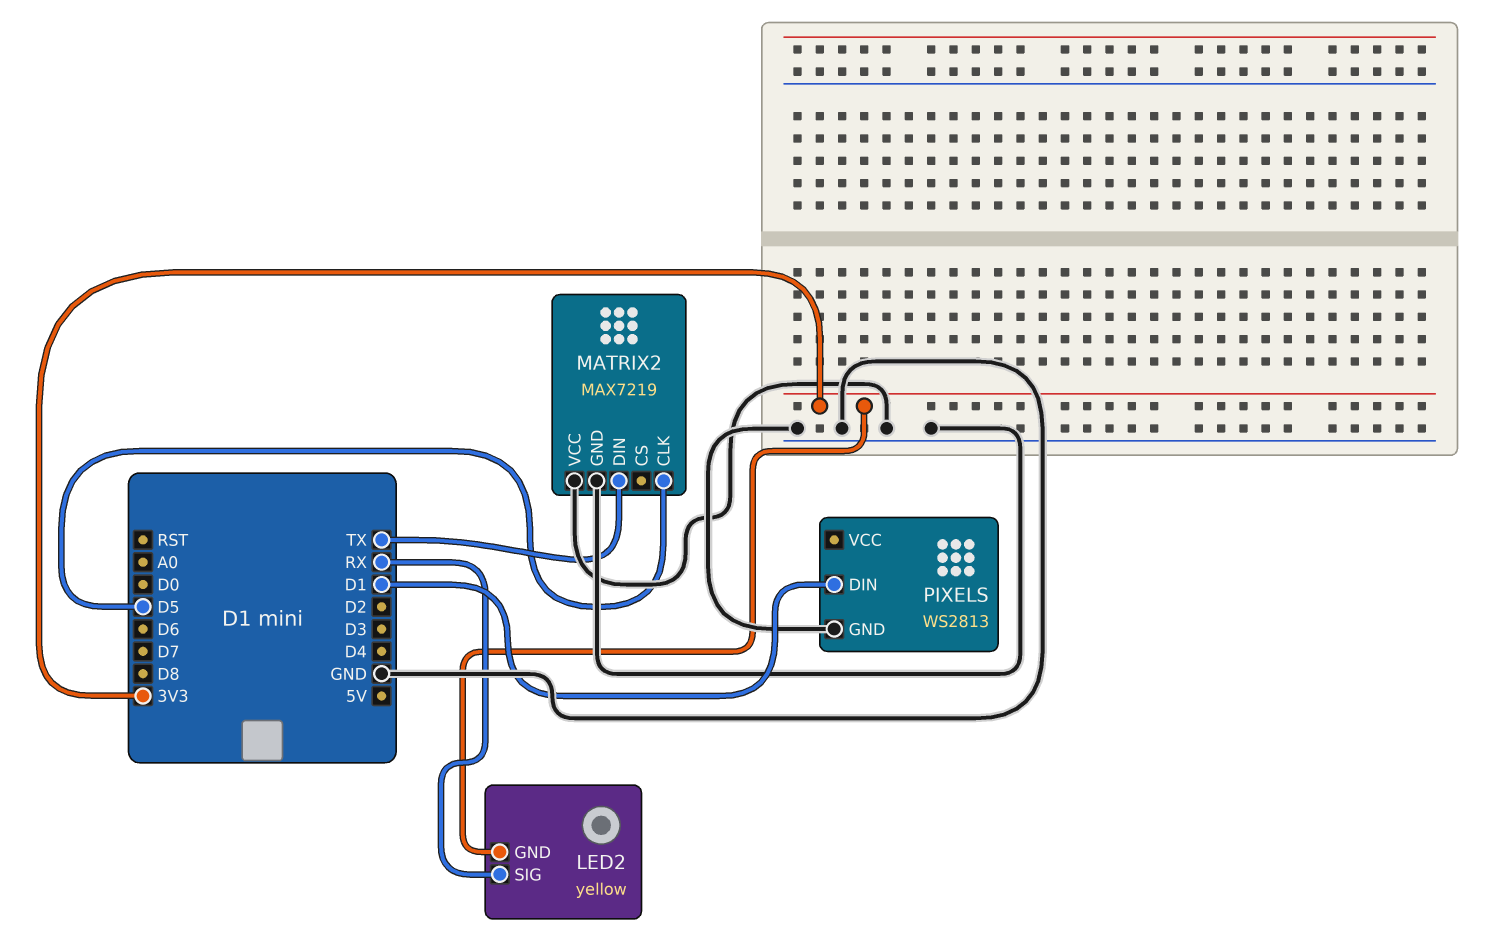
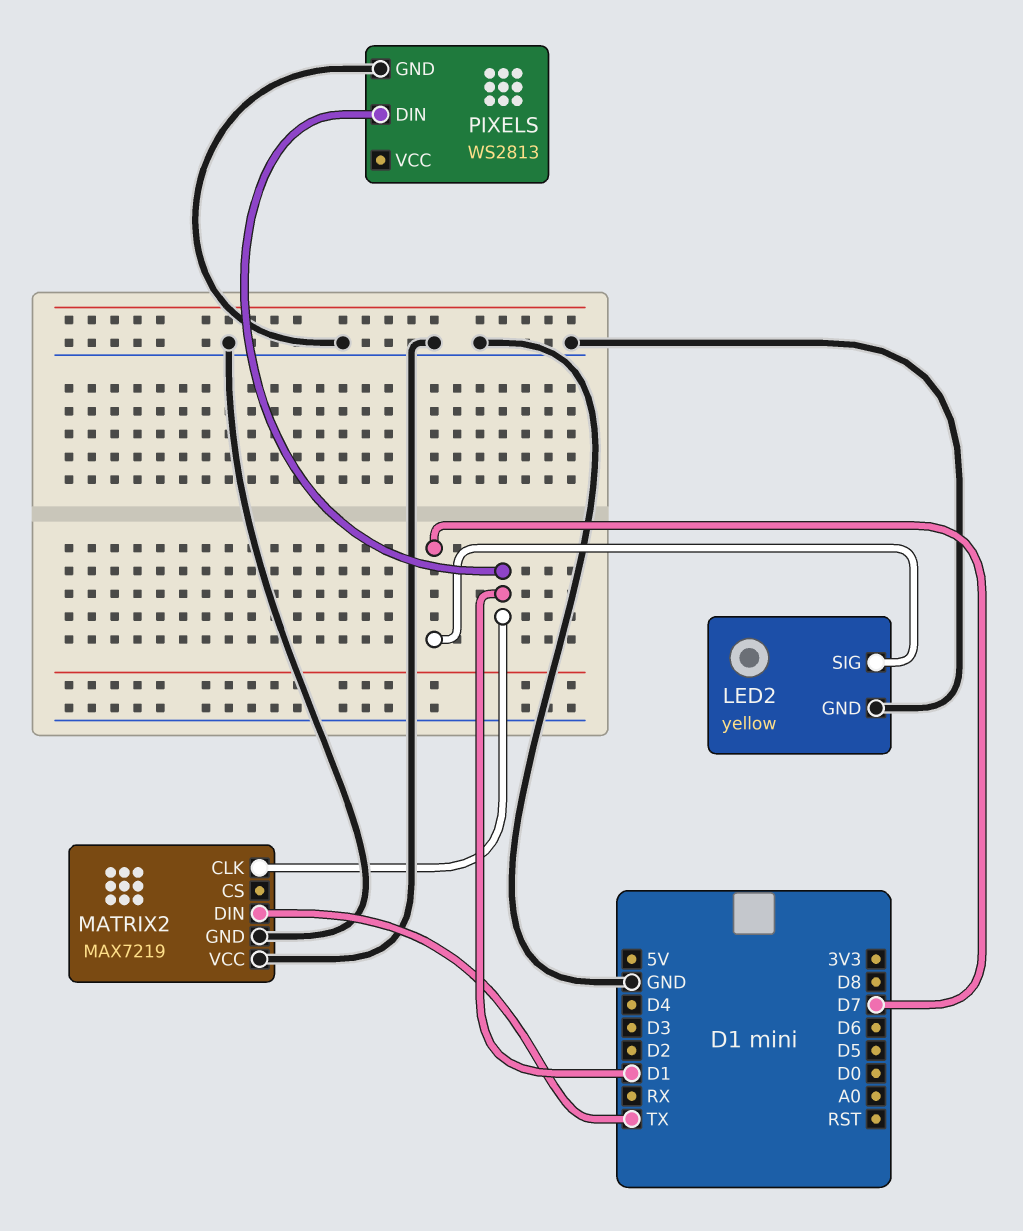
LED2 pin GND: 3V3 -> GND
LED2 pin SIG: RX -> D7
MATRIX2 pin CLK: D5 -> D1

